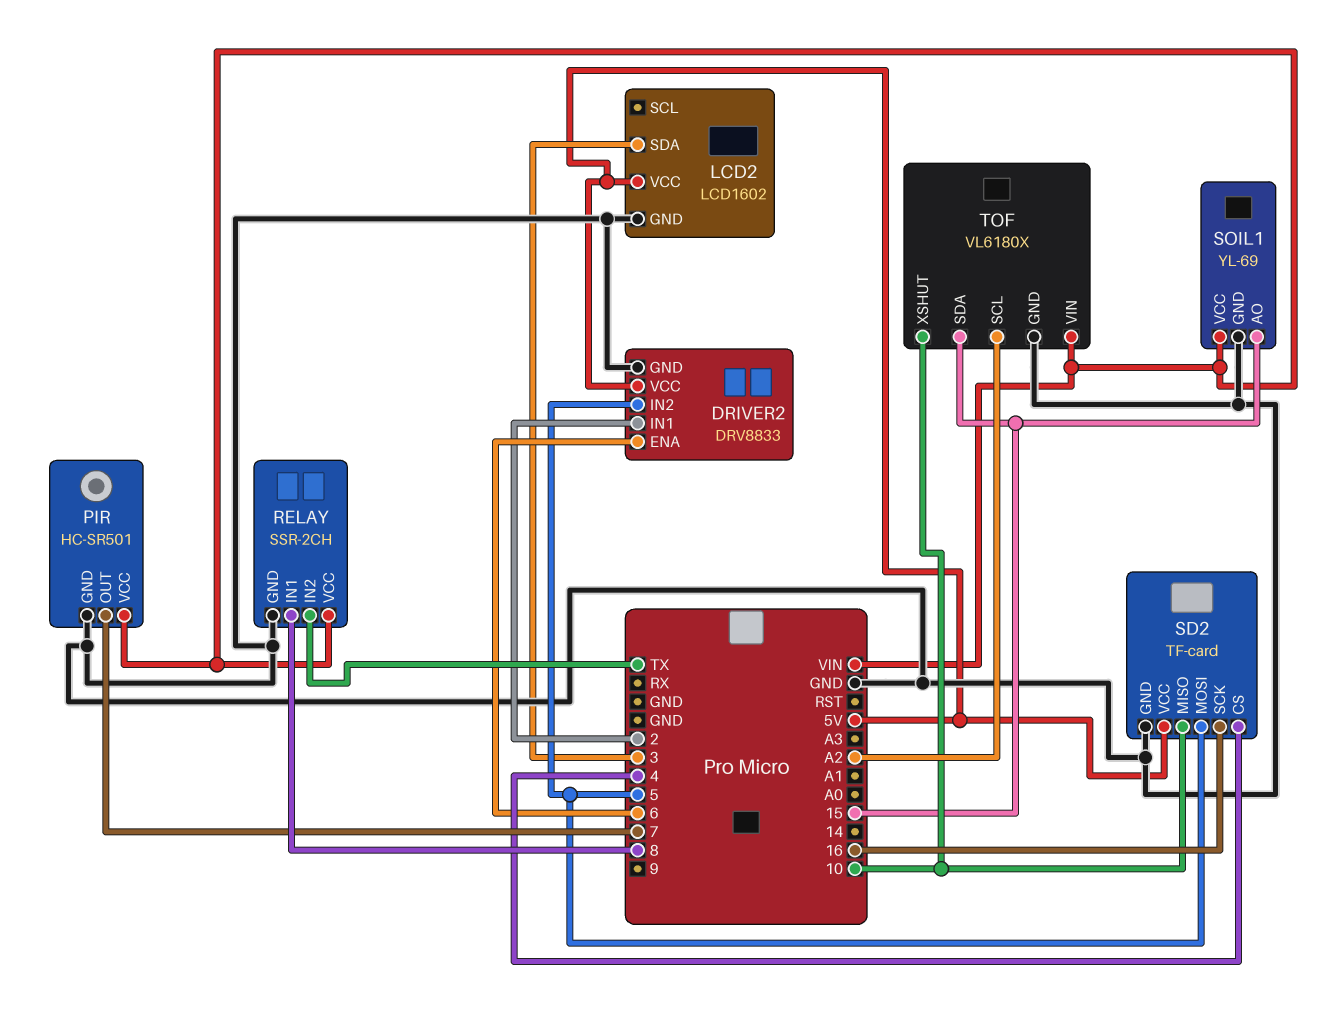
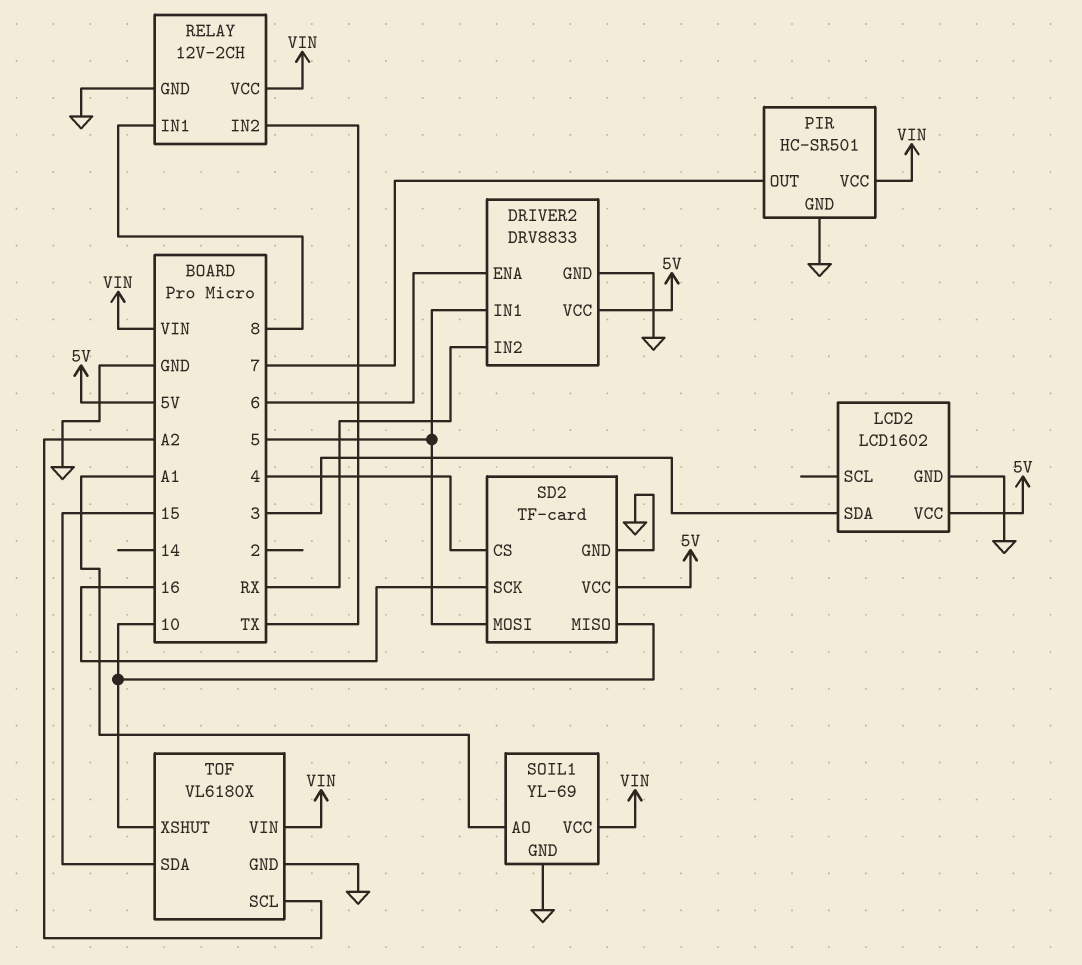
DRIVER2 pin IN1: 2 -> 5
DRIVER2 pin IN2: 5 -> RX
RELAY: SSR-2CH -> 12V-2CH
SOIL1 pin AO: 15 -> A1

